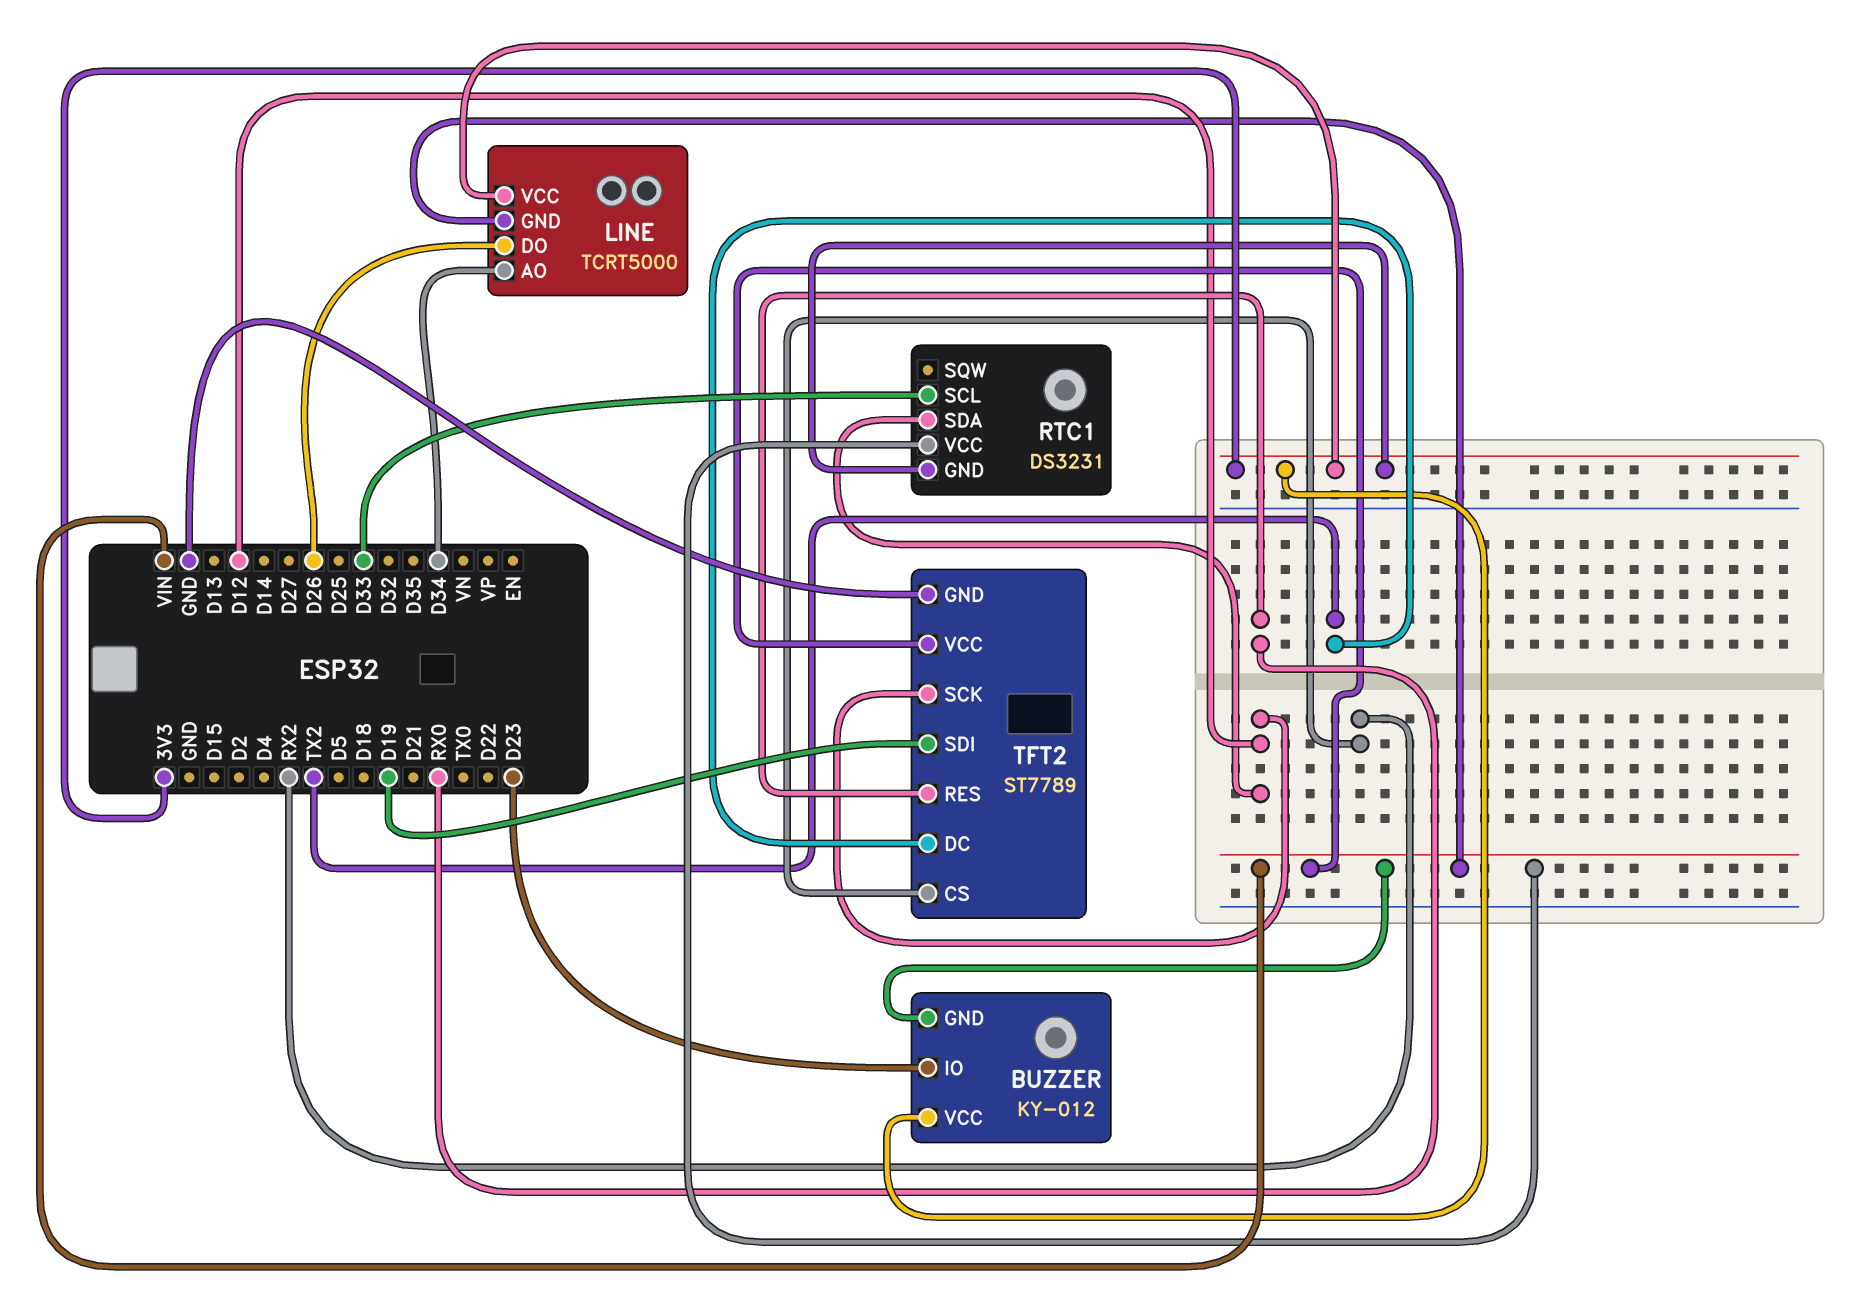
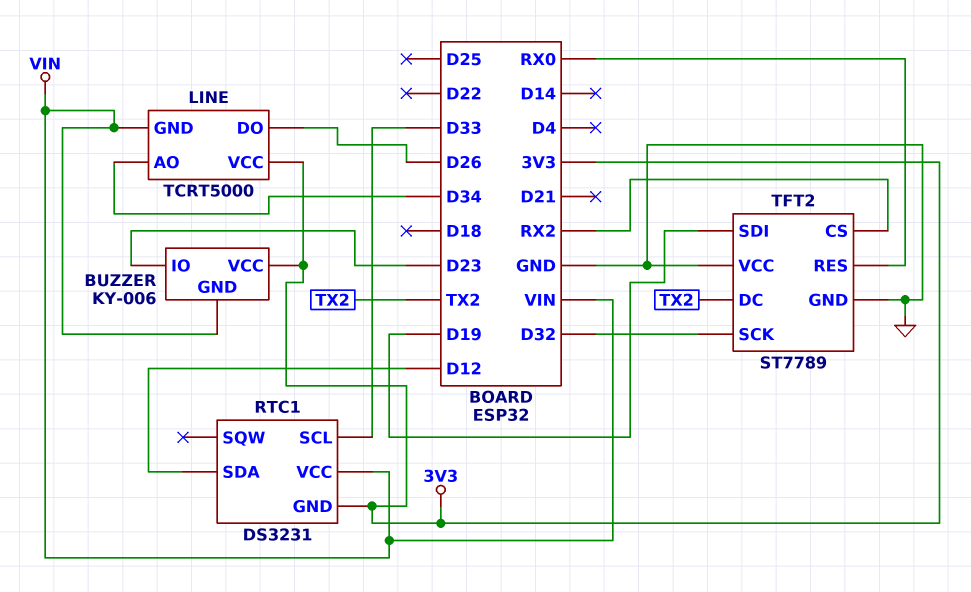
BUZZER: KY-012 -> KY-006
TFT2 pin SCK: D12 -> D32
TFT2 pin VCC: VIN -> GND

